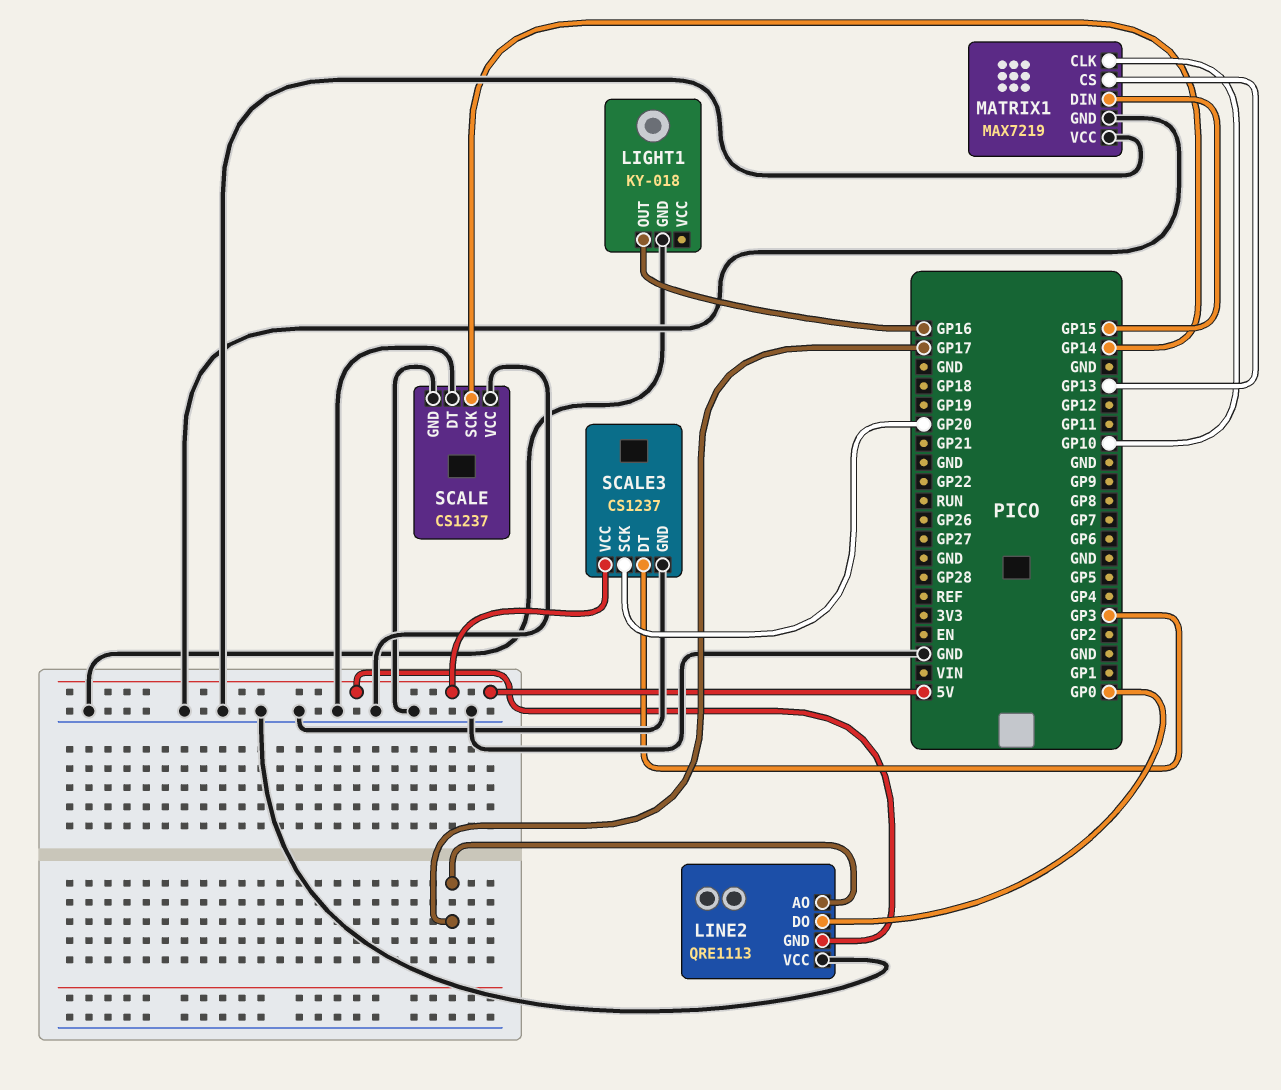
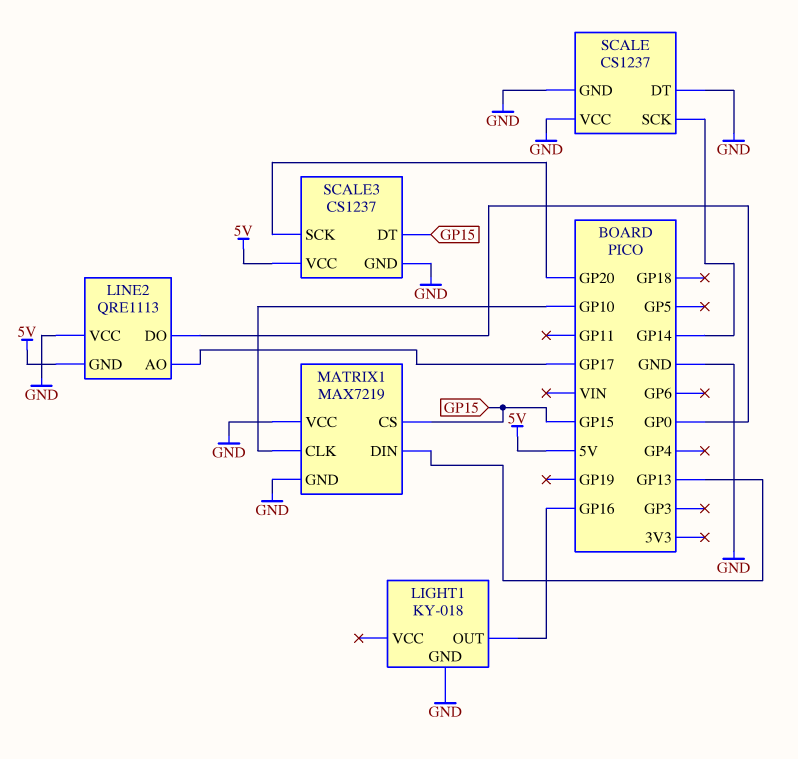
MATRIX1 pin CS: GP13 -> GP15
MATRIX1 pin DIN: GP15 -> GP13
SCALE3 pin DT: GP3 -> GP15

